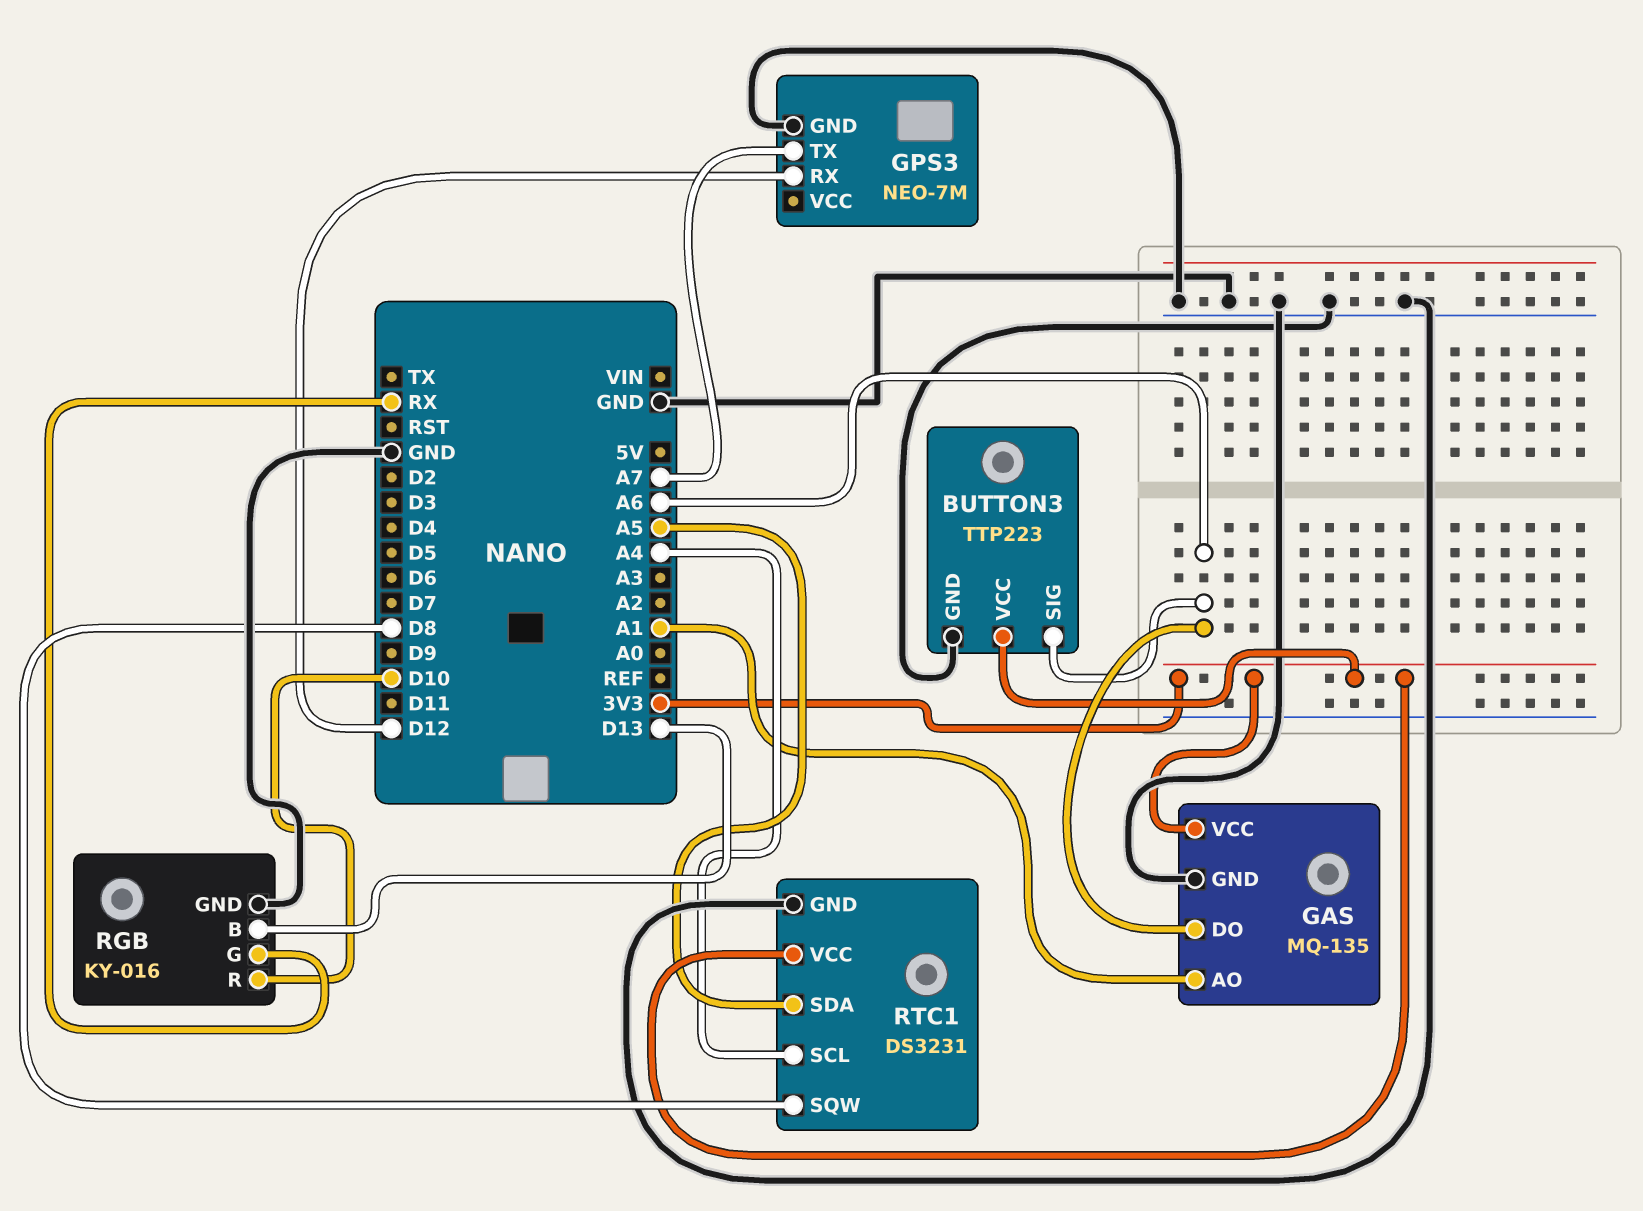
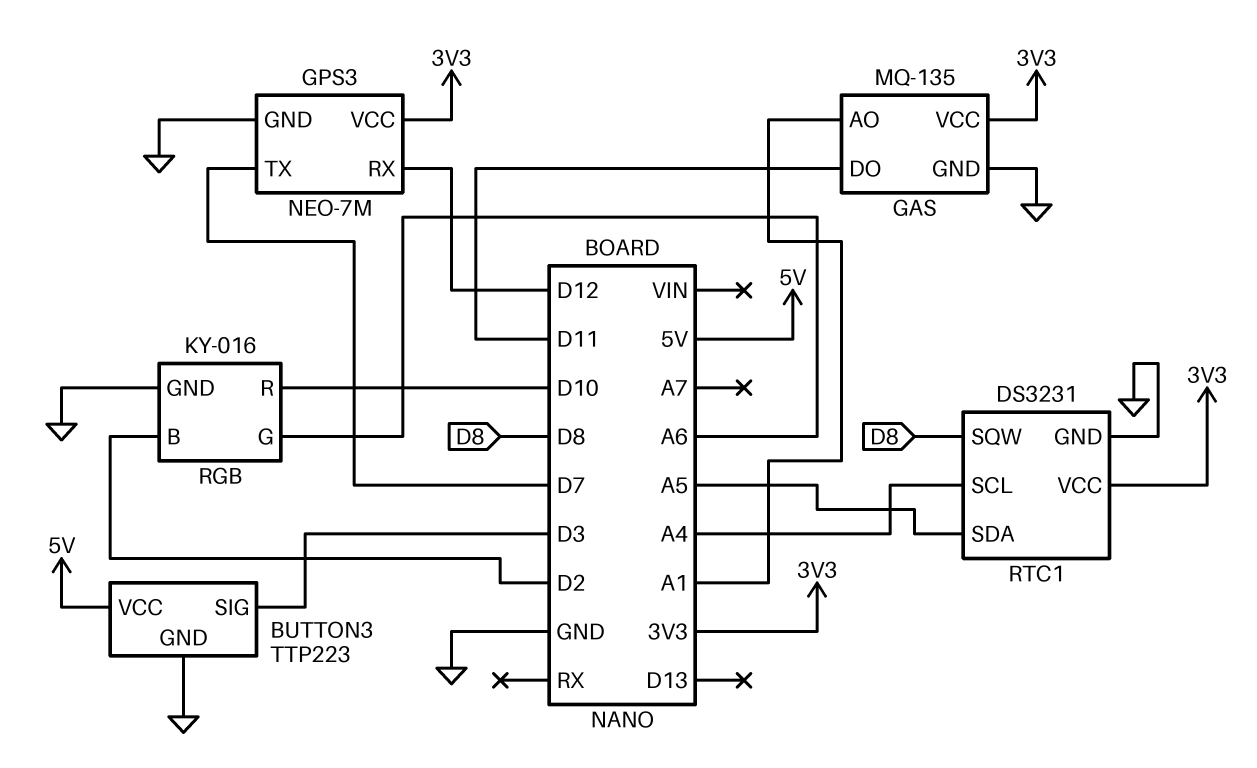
BUTTON3 pin SIG: A6 -> D3
BUTTON3 pin VCC: 3V3 -> 5V
GAS pin DO: A6 -> D11
GPS3 pin TX: A7 -> D7
GPS3 pin VCC: none -> 3V3
RGB pin B: D13 -> D2
RGB pin G: RX -> A6

